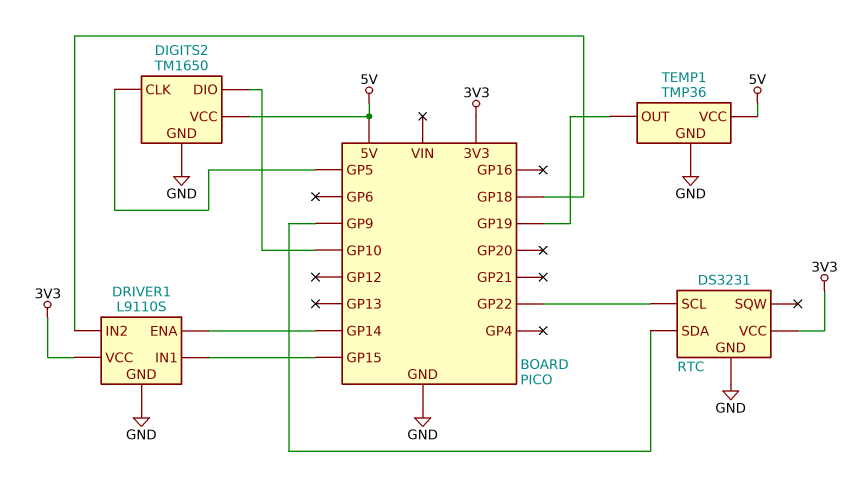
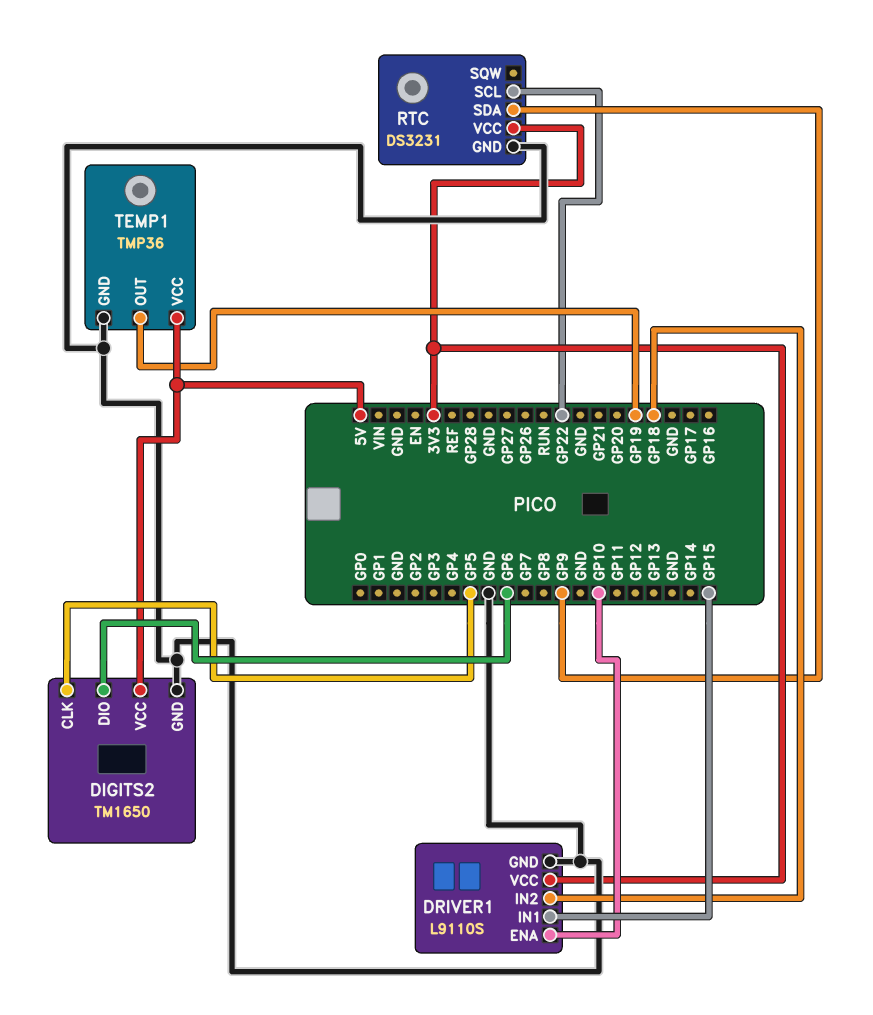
DIGITS2 pin DIO: GP10 -> GP6
DRIVER1 pin ENA: GP14 -> GP10

